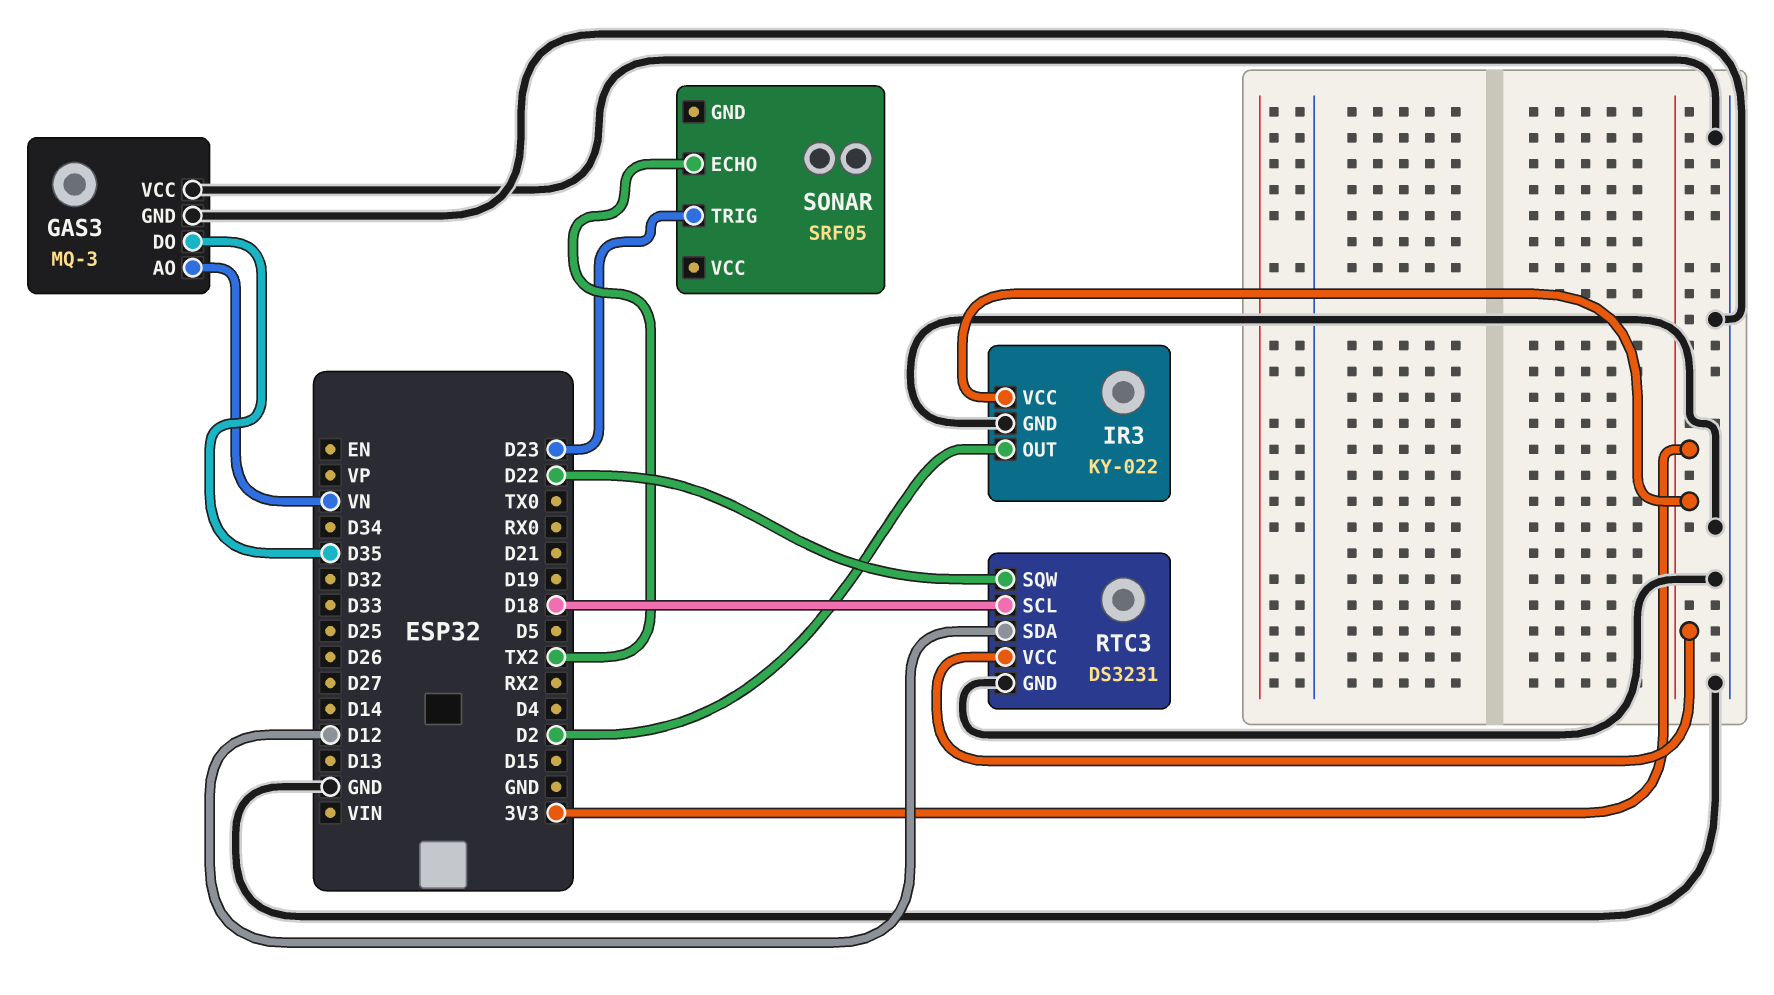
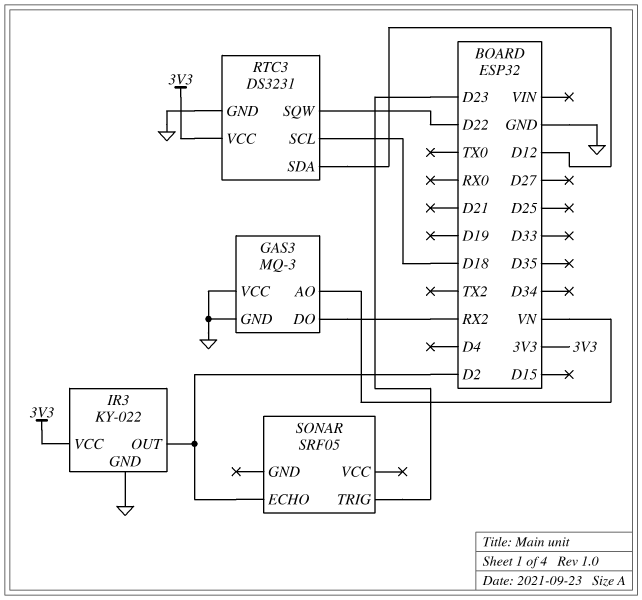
GAS3 pin DO: D35 -> RX2
SONAR pin ECHO: TX2 -> D2

